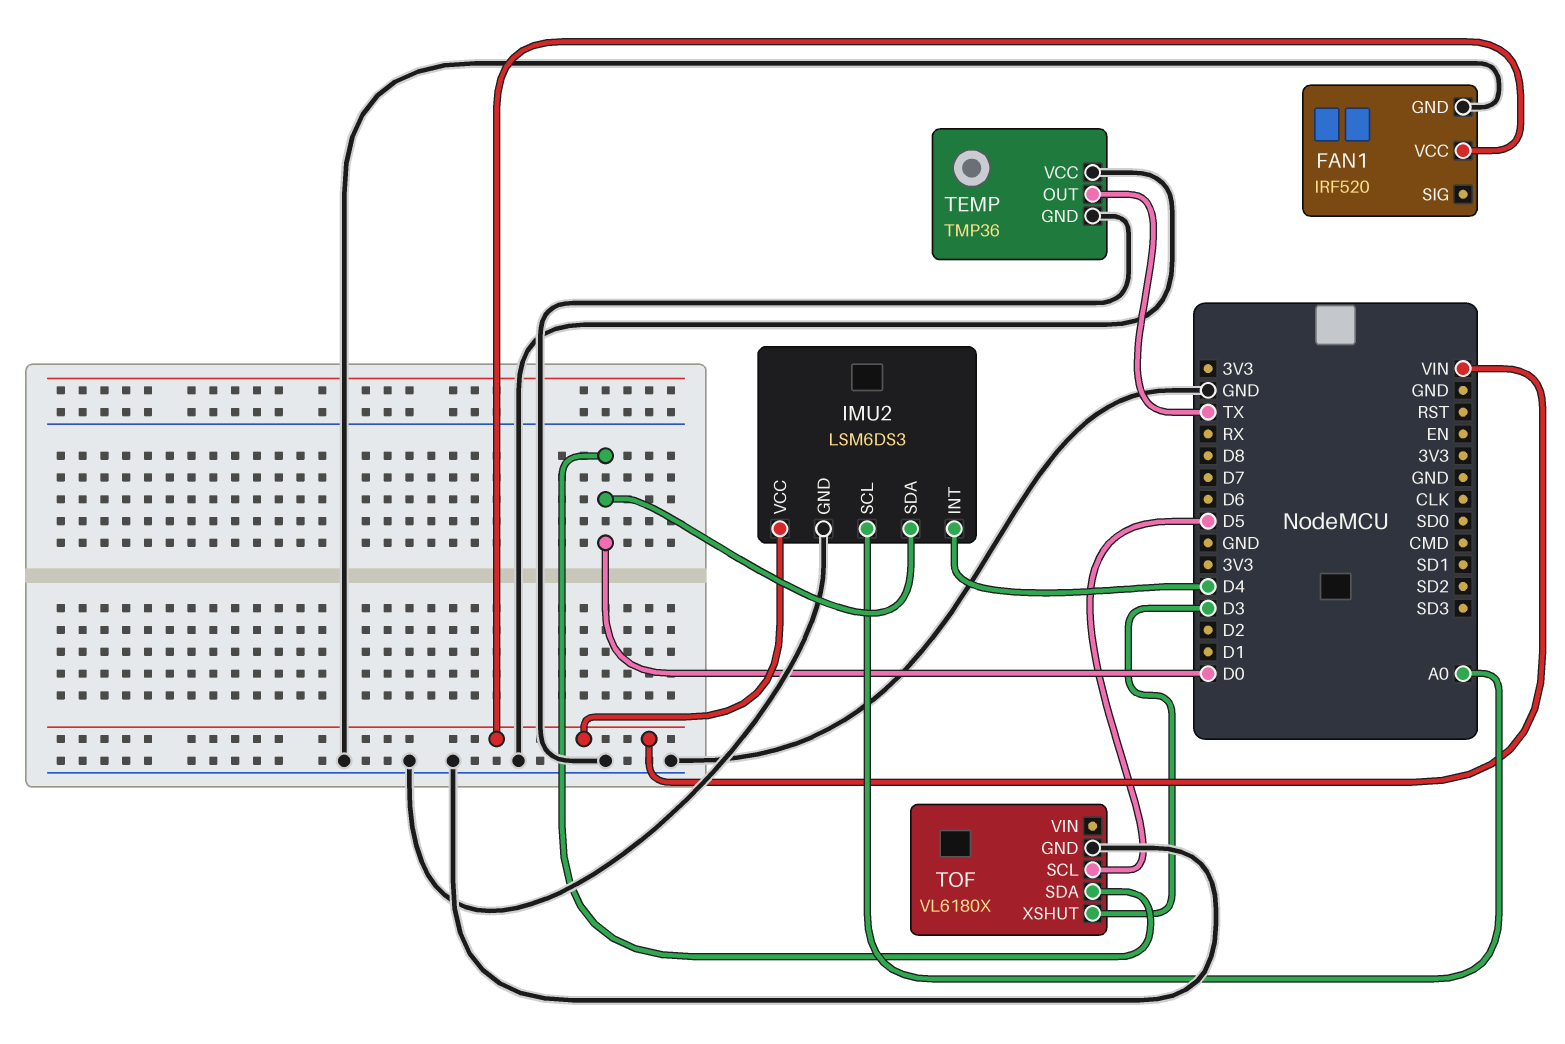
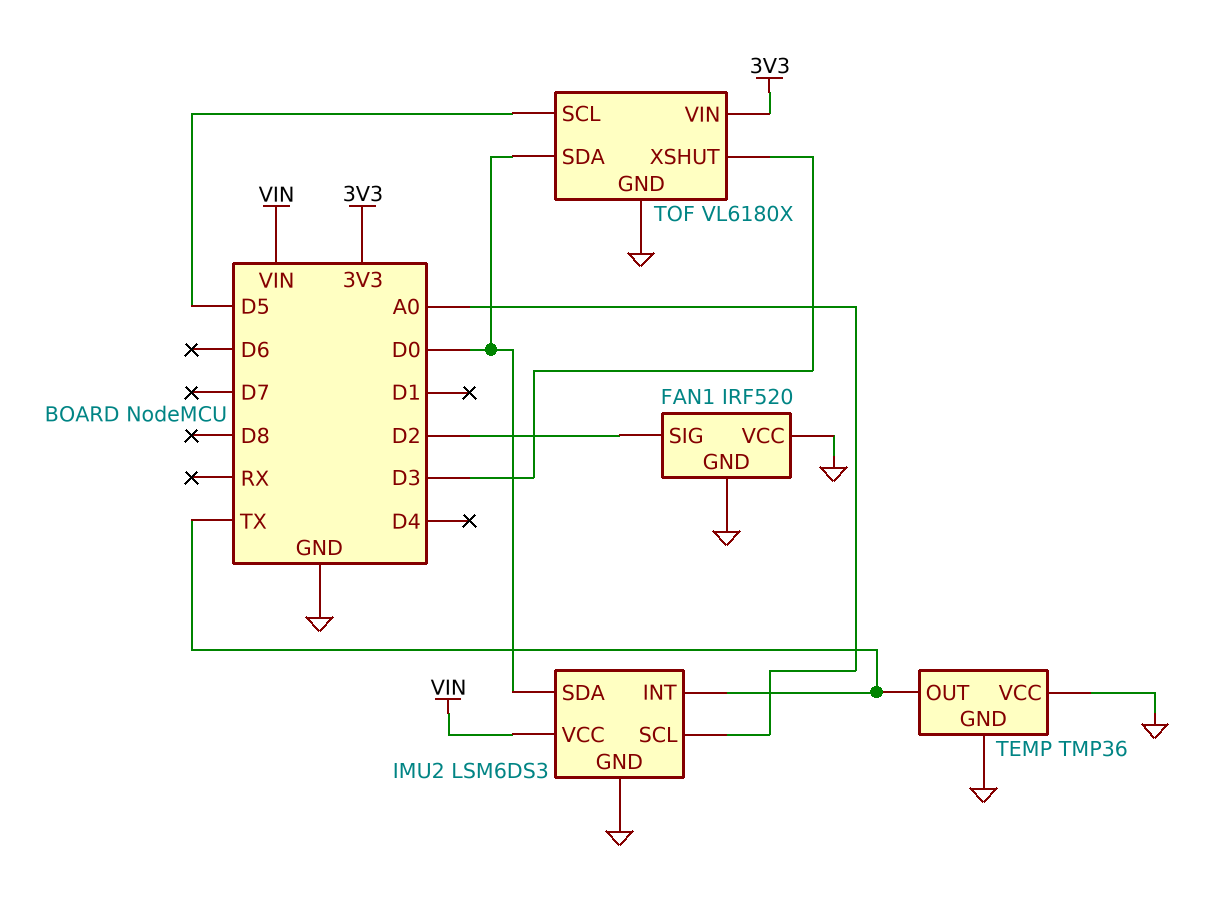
FAN1 pin SIG: none -> D2
FAN1 pin VCC: VIN -> GND
IMU2 pin INT: D4 -> TX
TOF pin VIN: none -> 3V3

